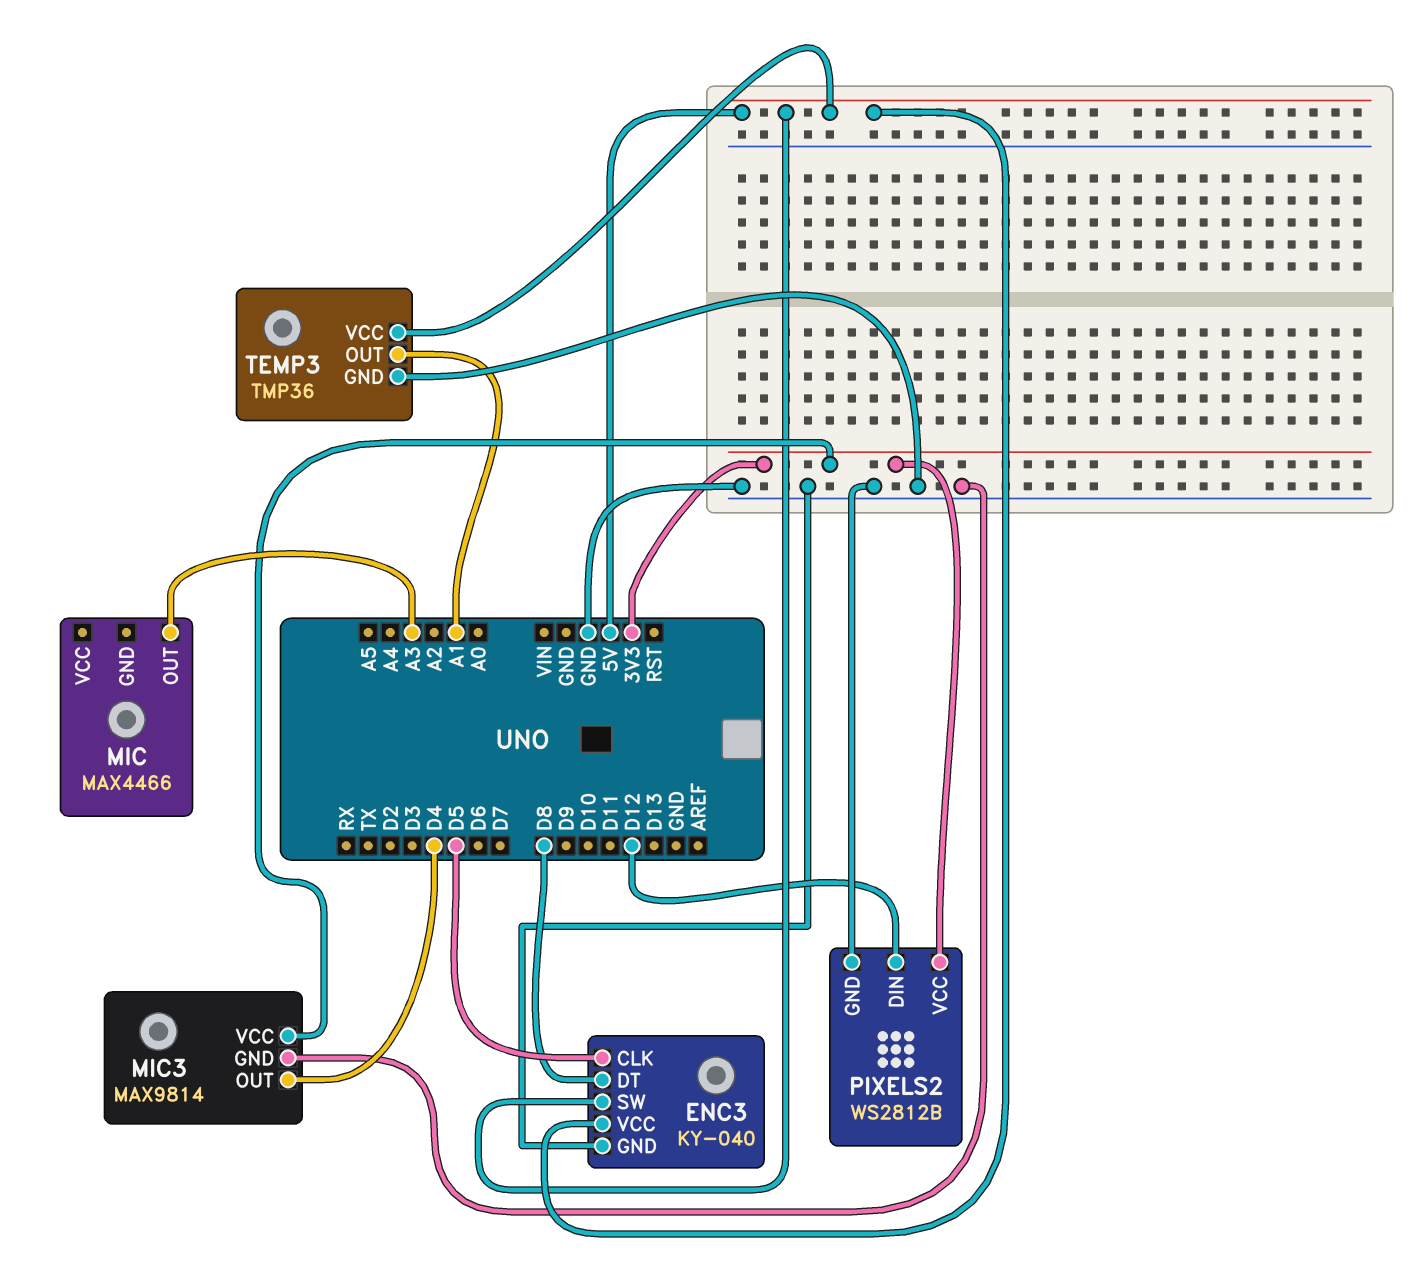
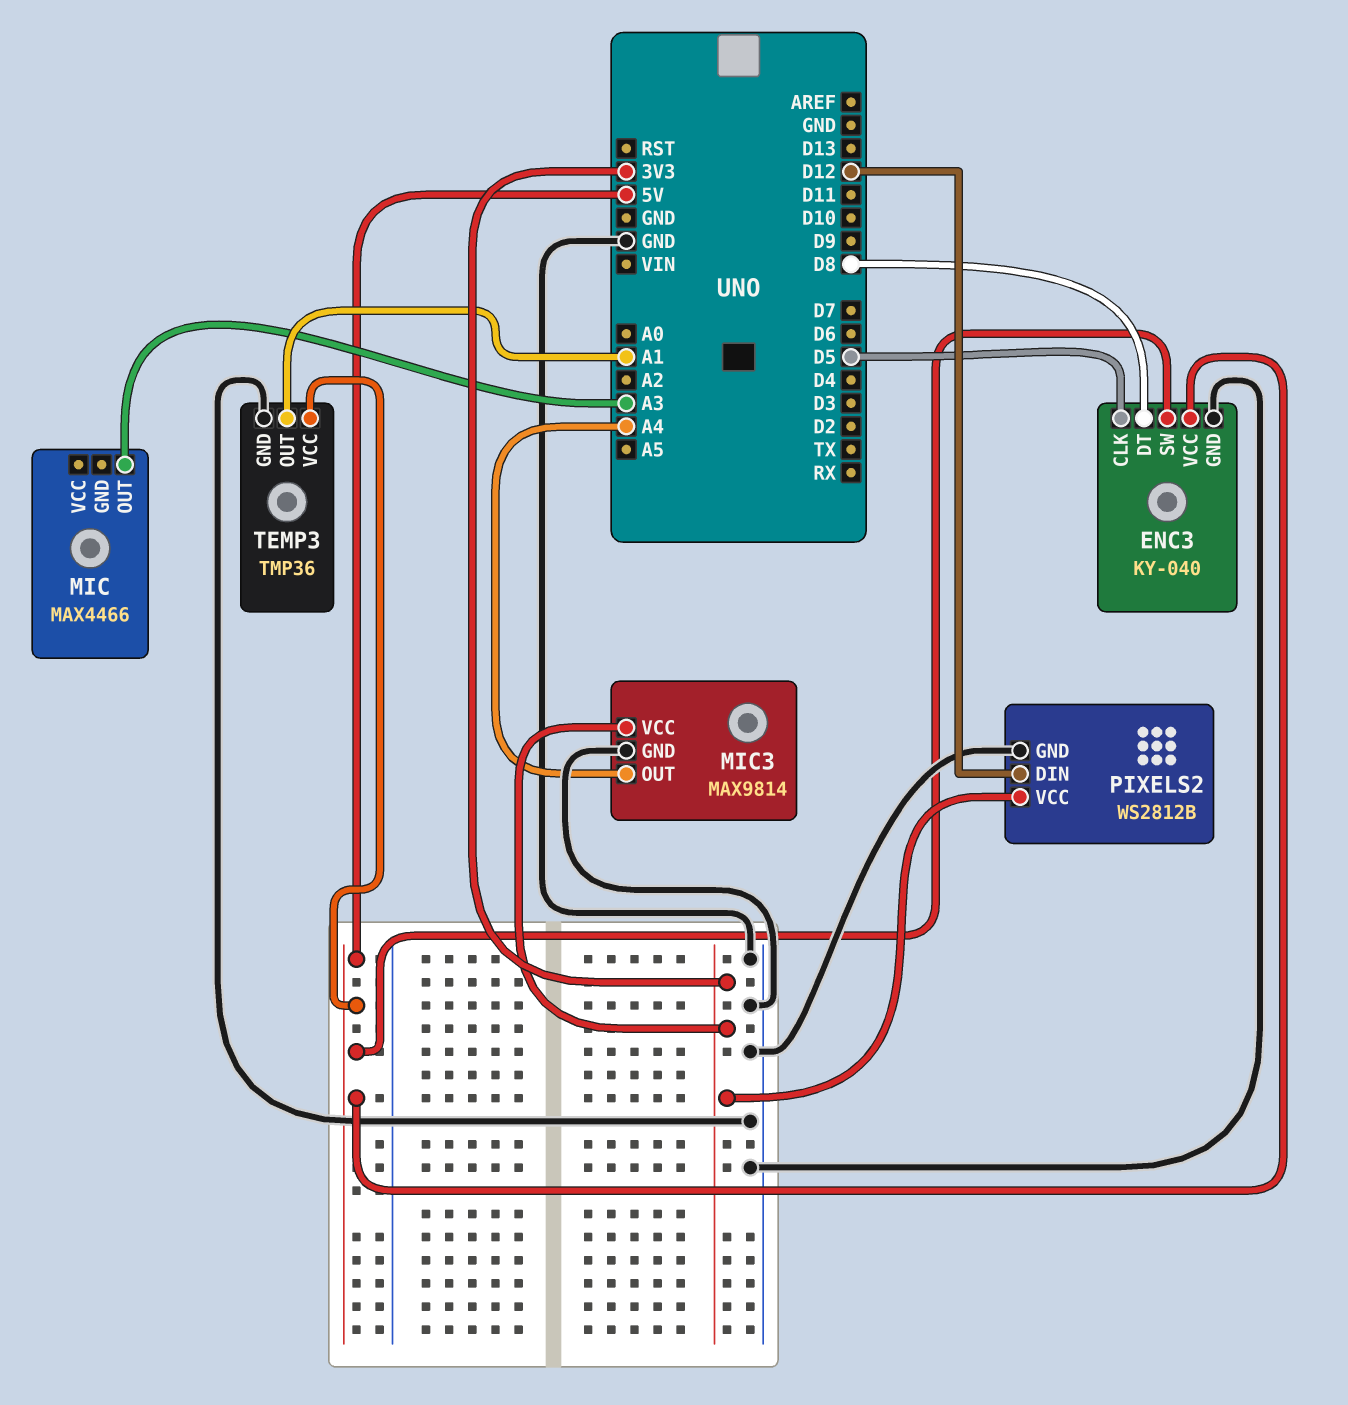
MIC3 pin OUT: D4 -> A4

